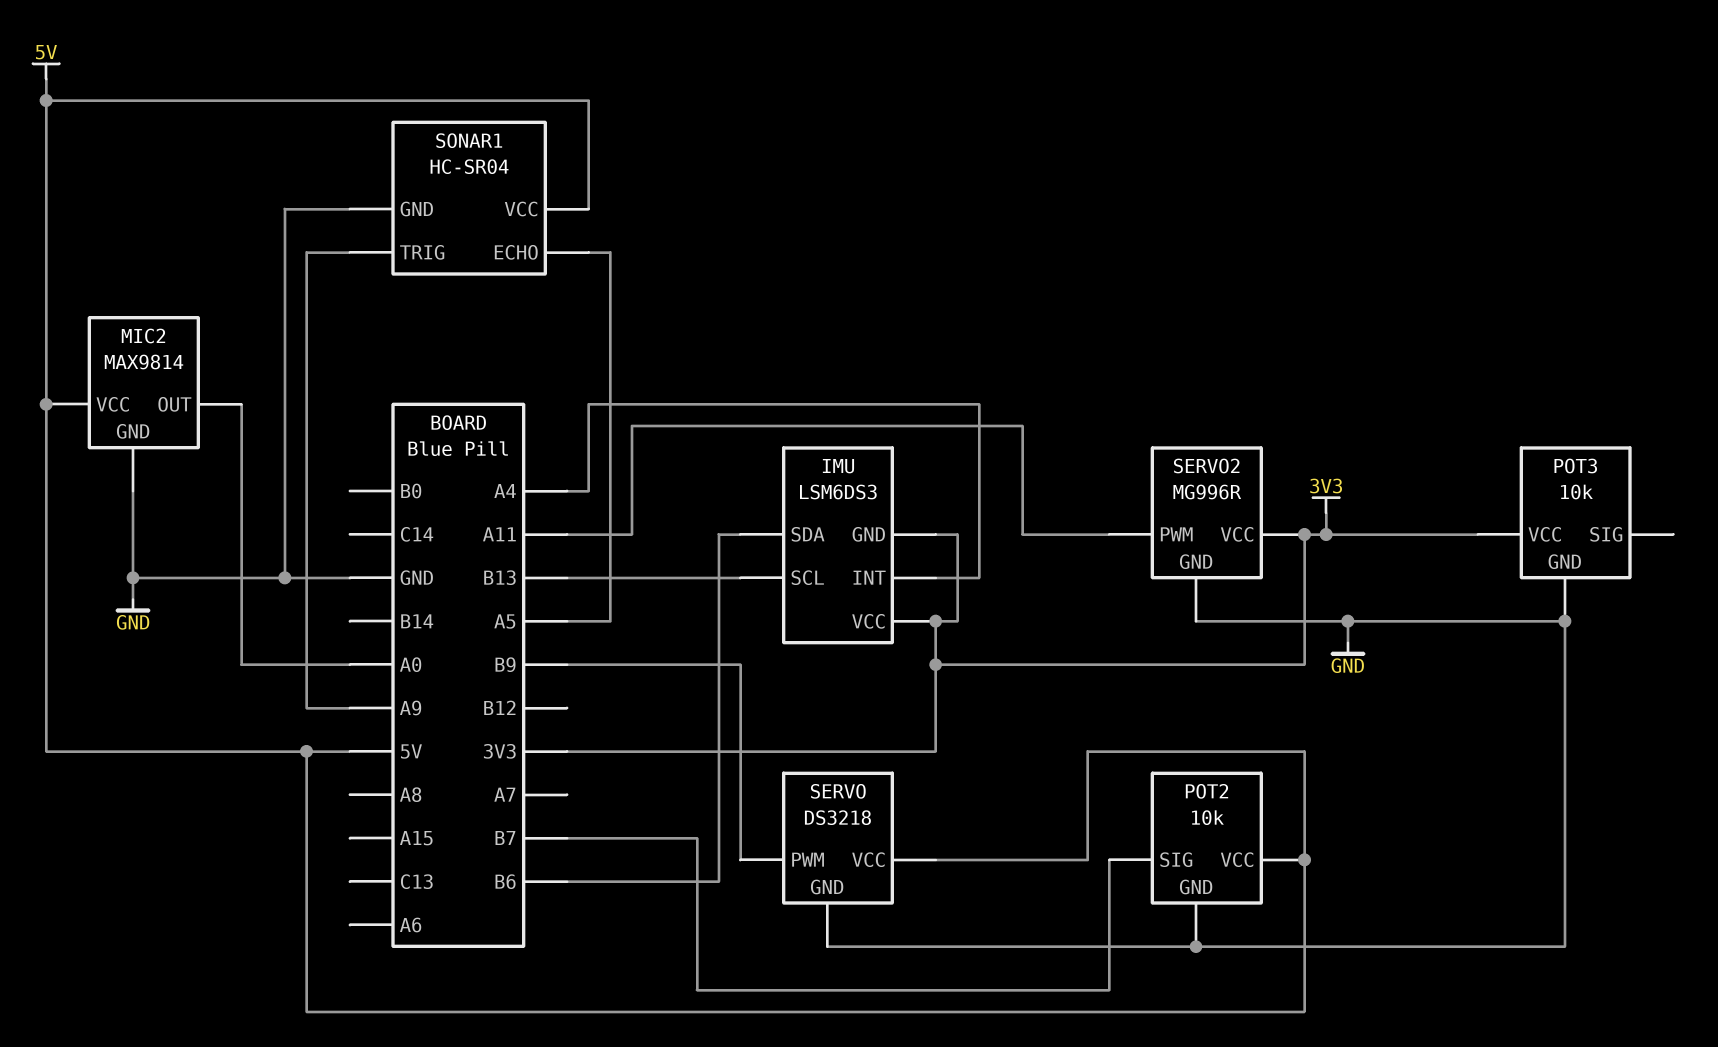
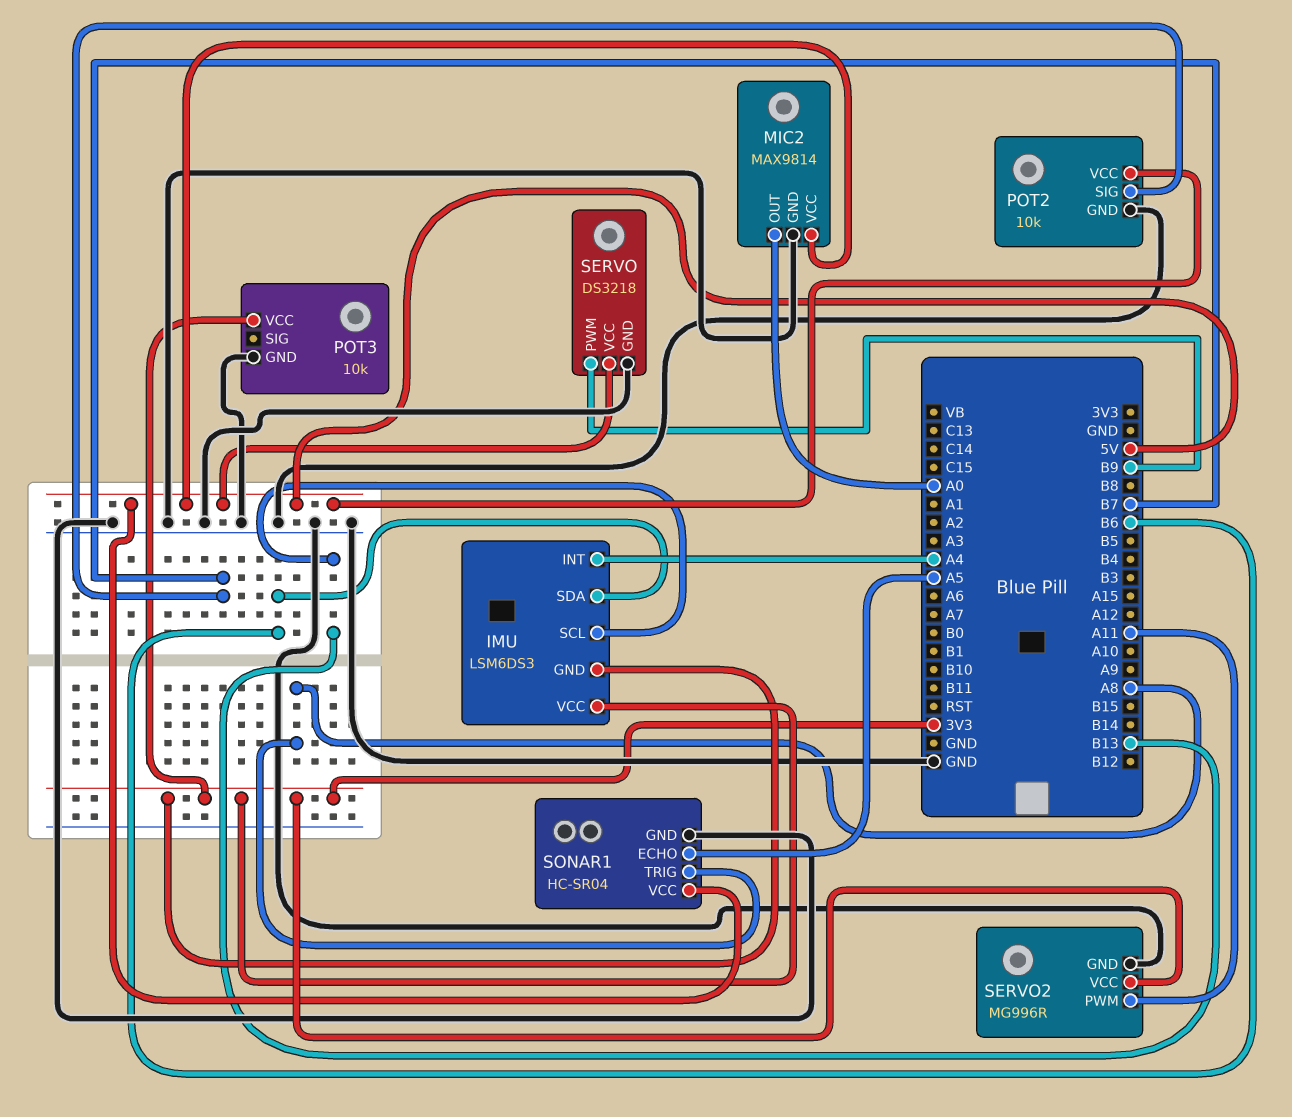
SONAR1 pin TRIG: A9 -> A8

